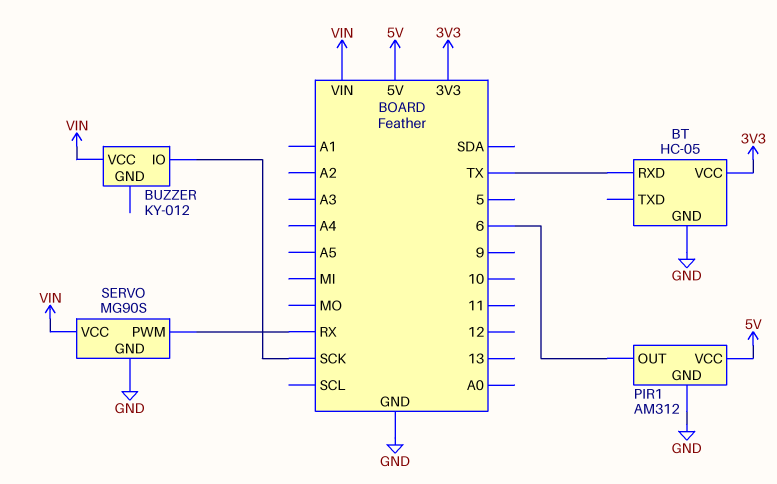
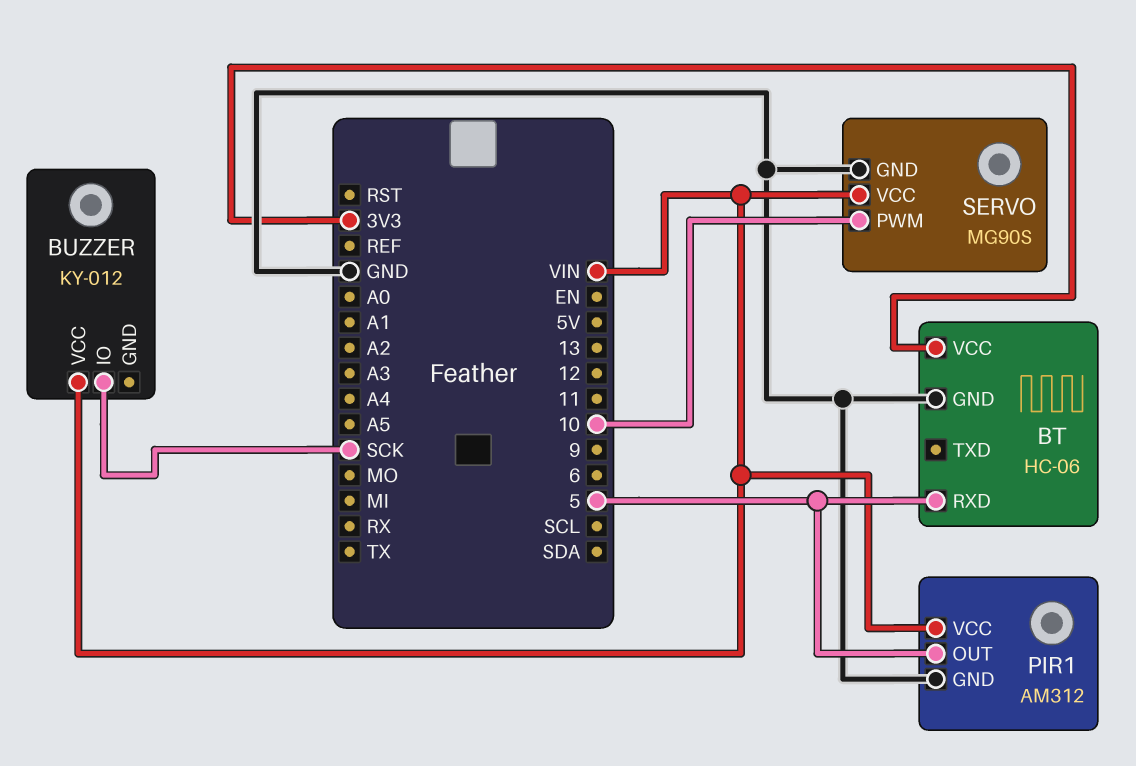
BT: HC-05 -> HC-06
BT pin RXD: TX -> 5
PIR1 pin OUT: 6 -> 5
PIR1 pin VCC: 5V -> VIN
SERVO pin PWM: RX -> 10

